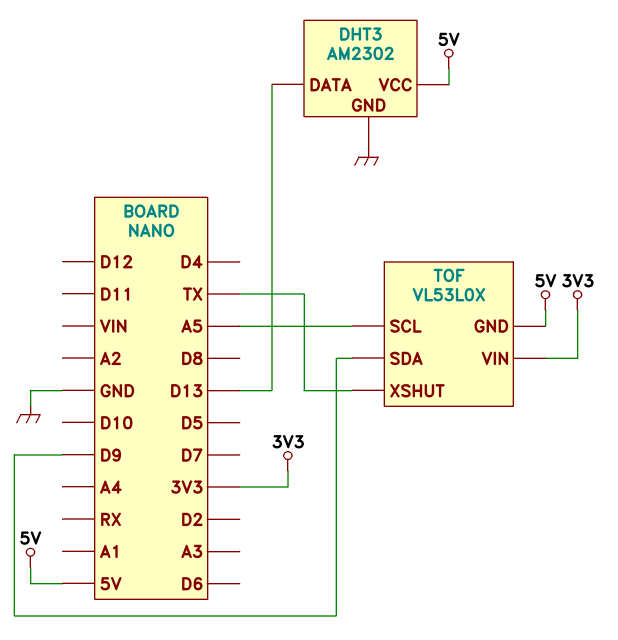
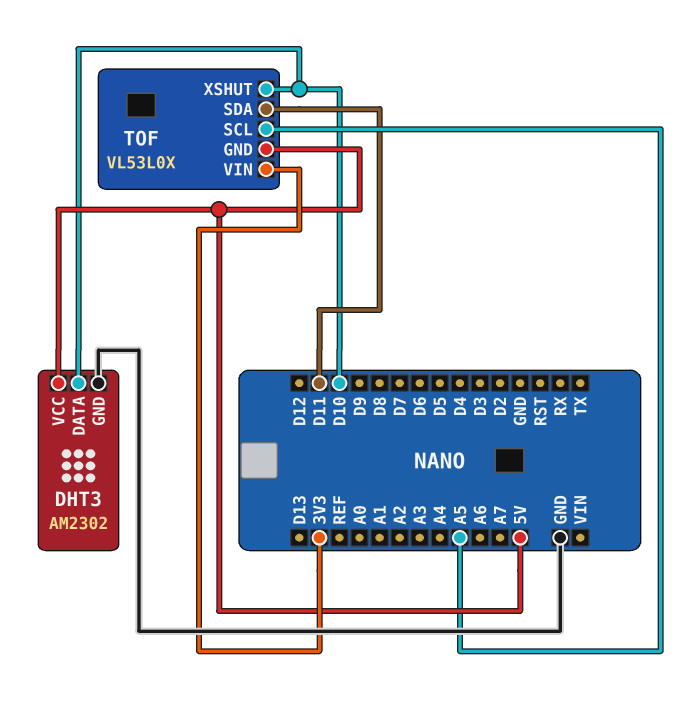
DHT3 pin DATA: D13 -> D10
TOF pin SDA: D9 -> D11
TOF pin XSHUT: TX -> D10

